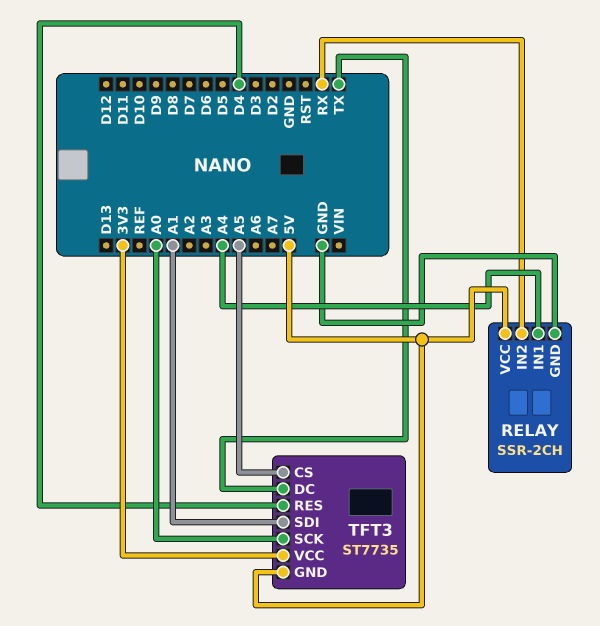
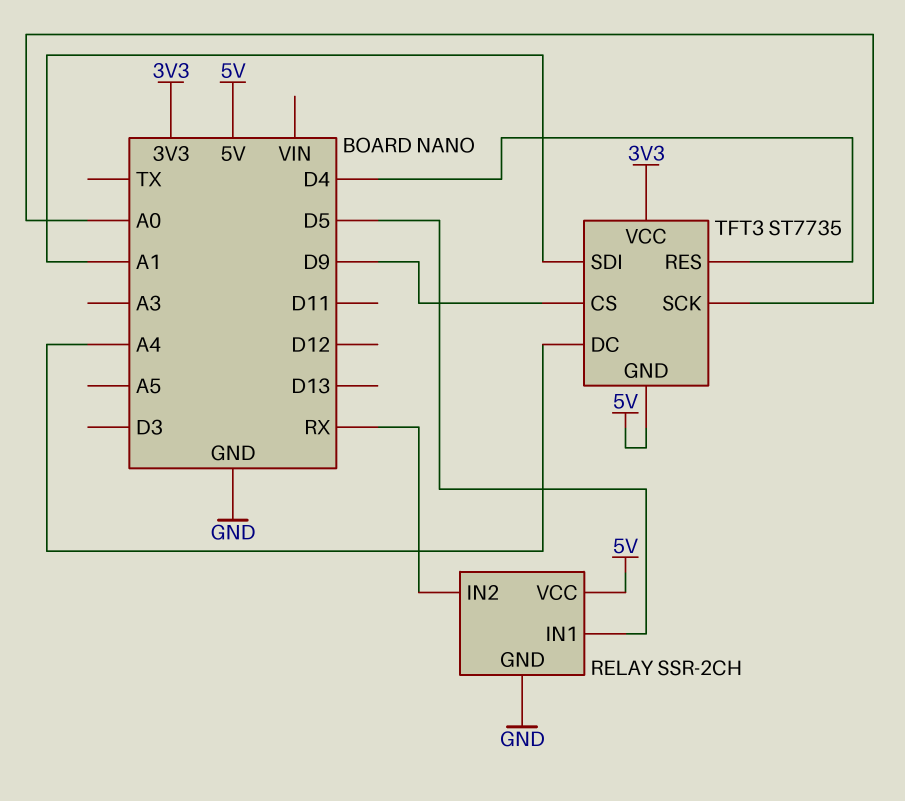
RELAY pin IN1: A4 -> D5
TFT3 pin CS: A5 -> D9
TFT3 pin DC: TX -> A4

